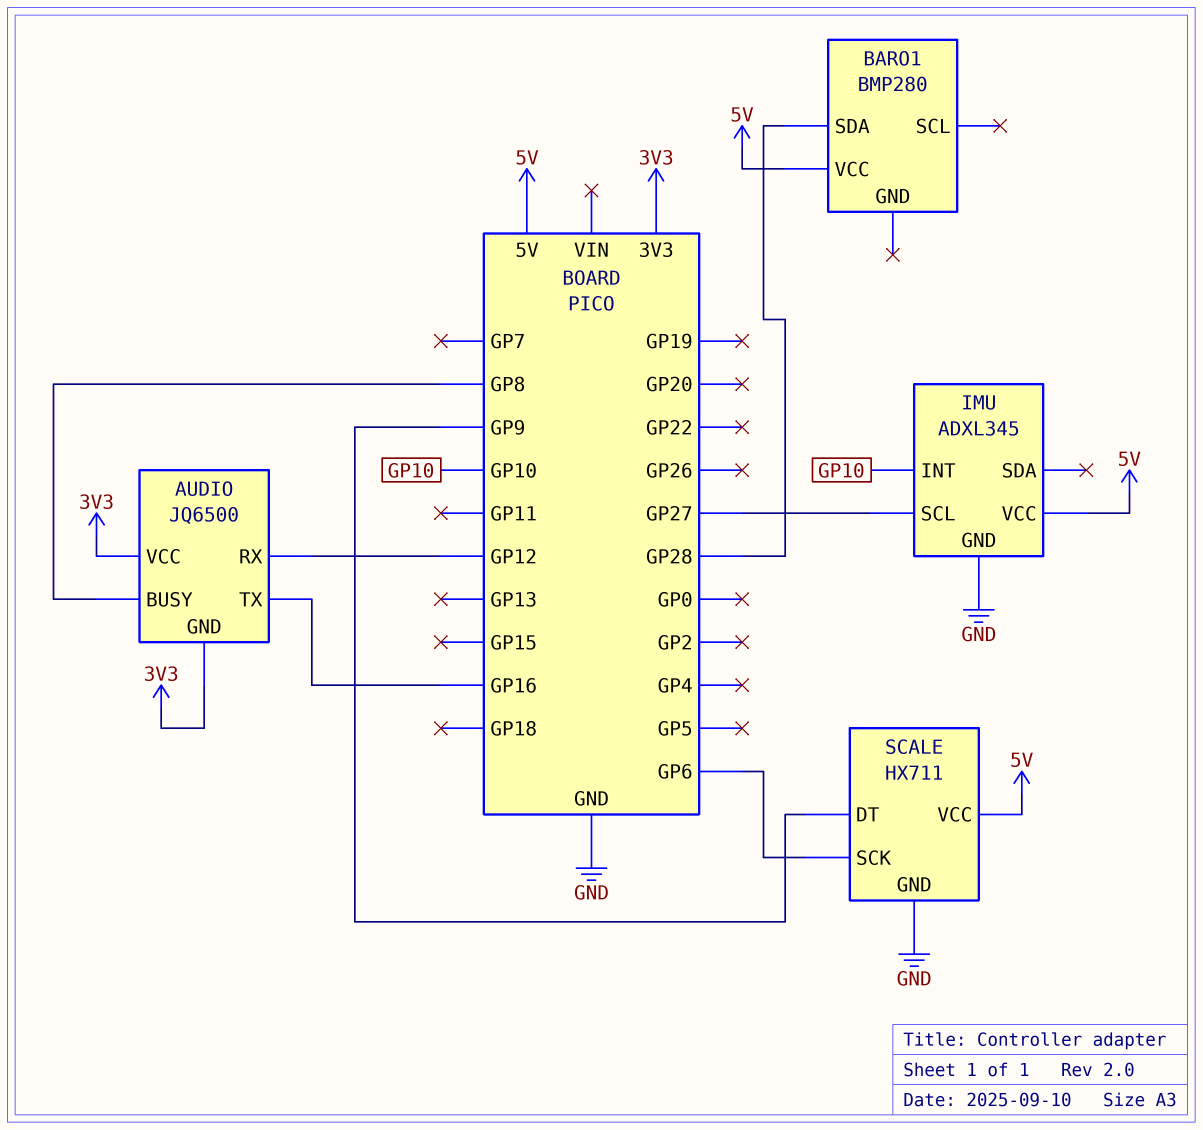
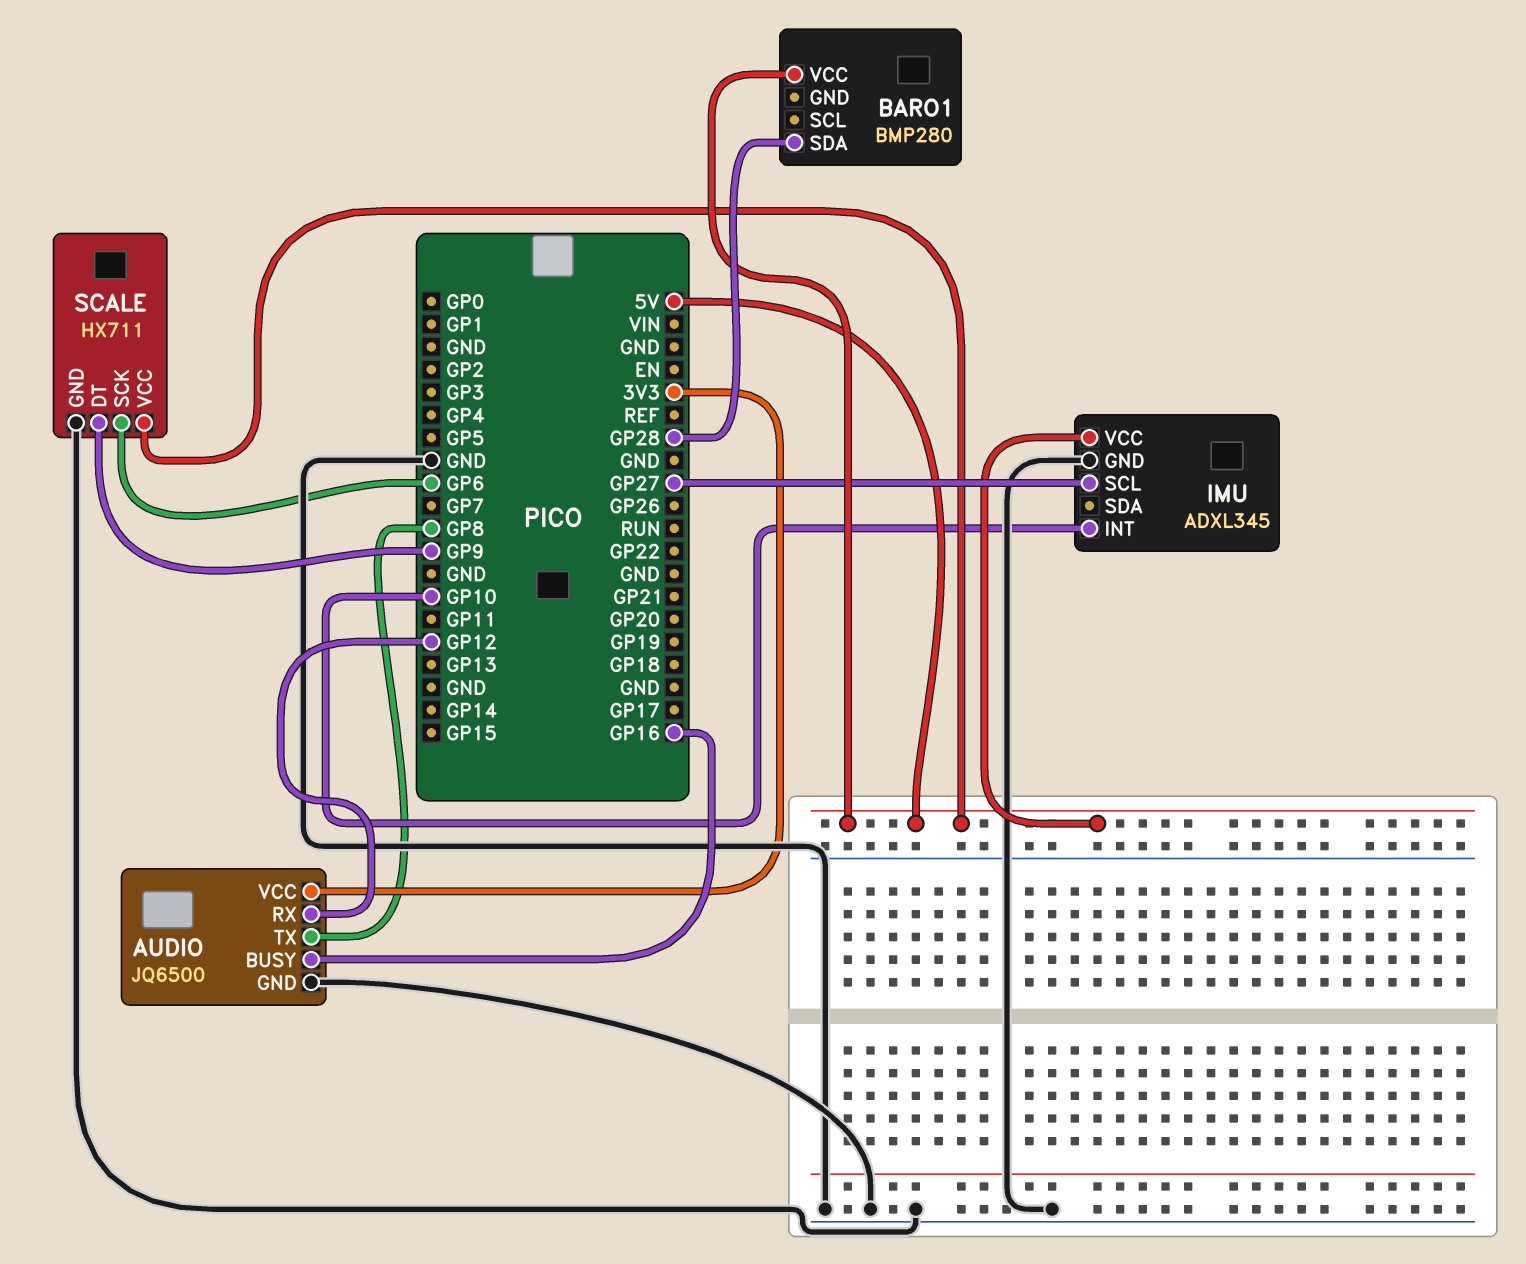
AUDIO pin BUSY: GP8 -> GP16
AUDIO pin GND: 3V3 -> GND
AUDIO pin TX: GP16 -> GP8

